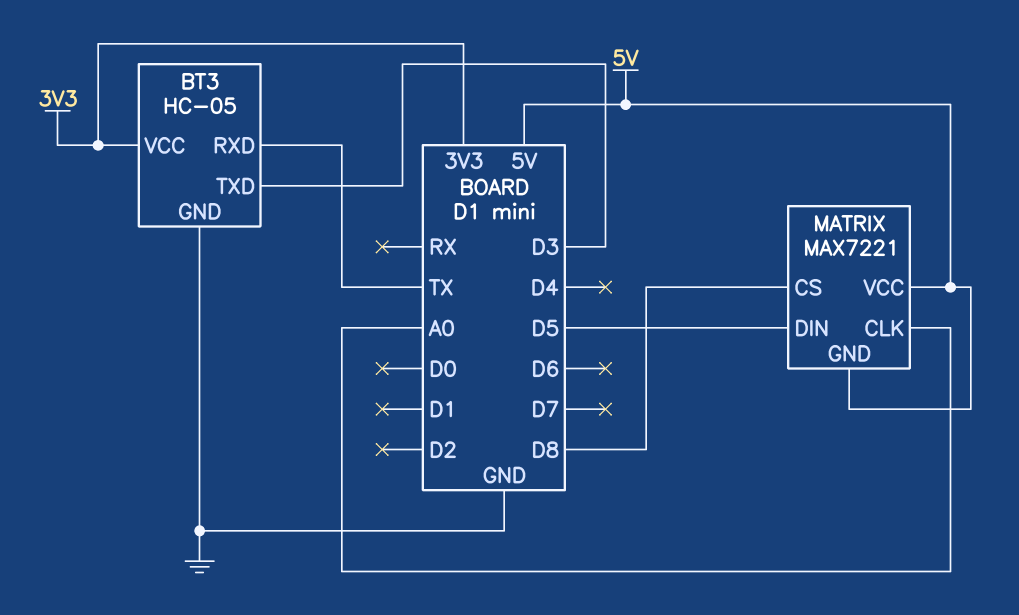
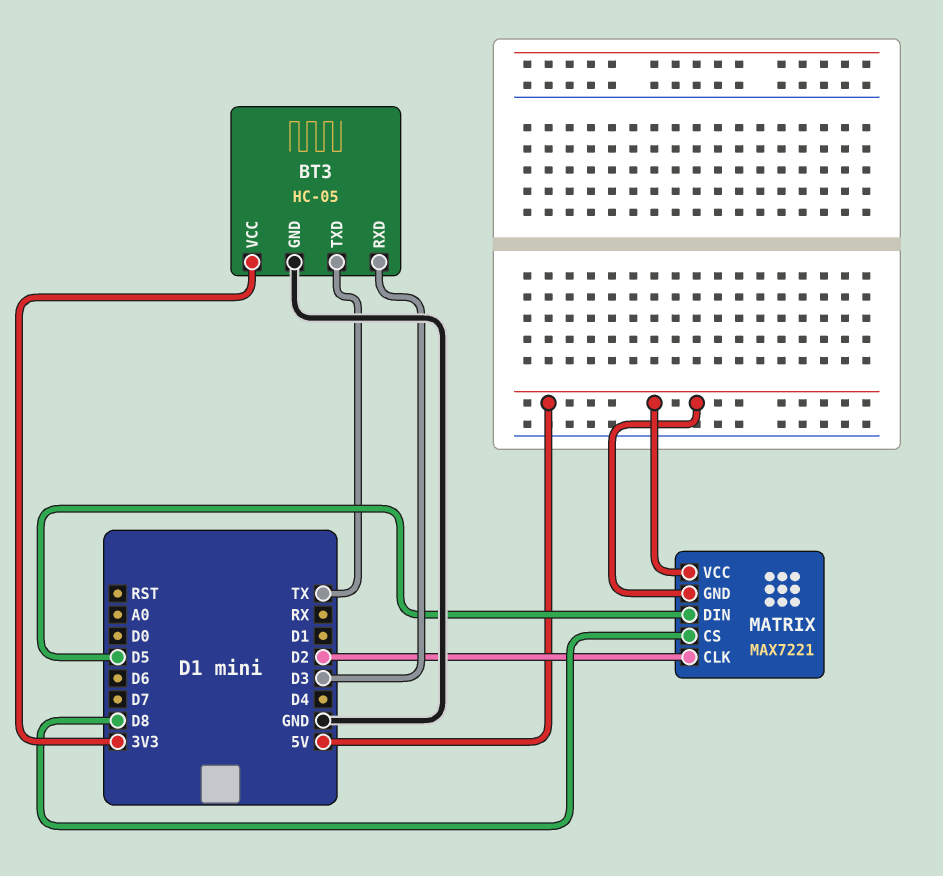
BT3 pin RXD: TX -> D3
BT3 pin TXD: D3 -> TX
MATRIX pin CLK: A0 -> D2

